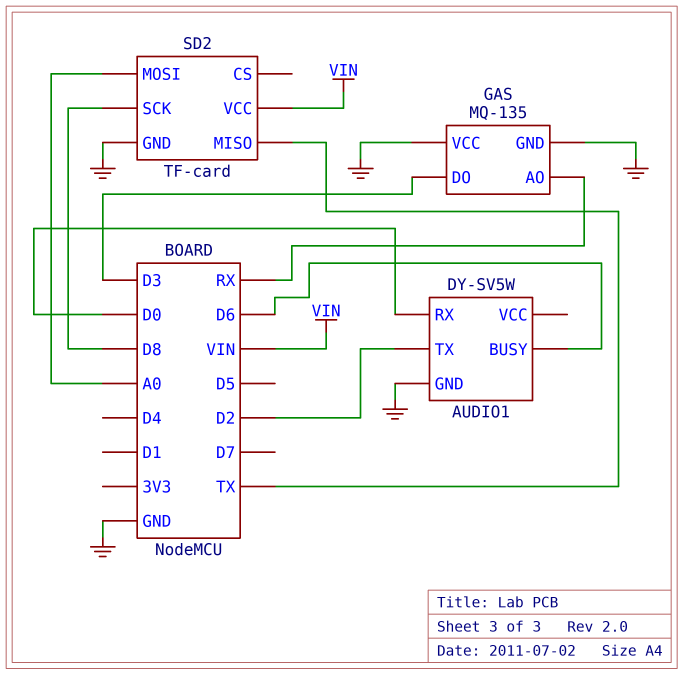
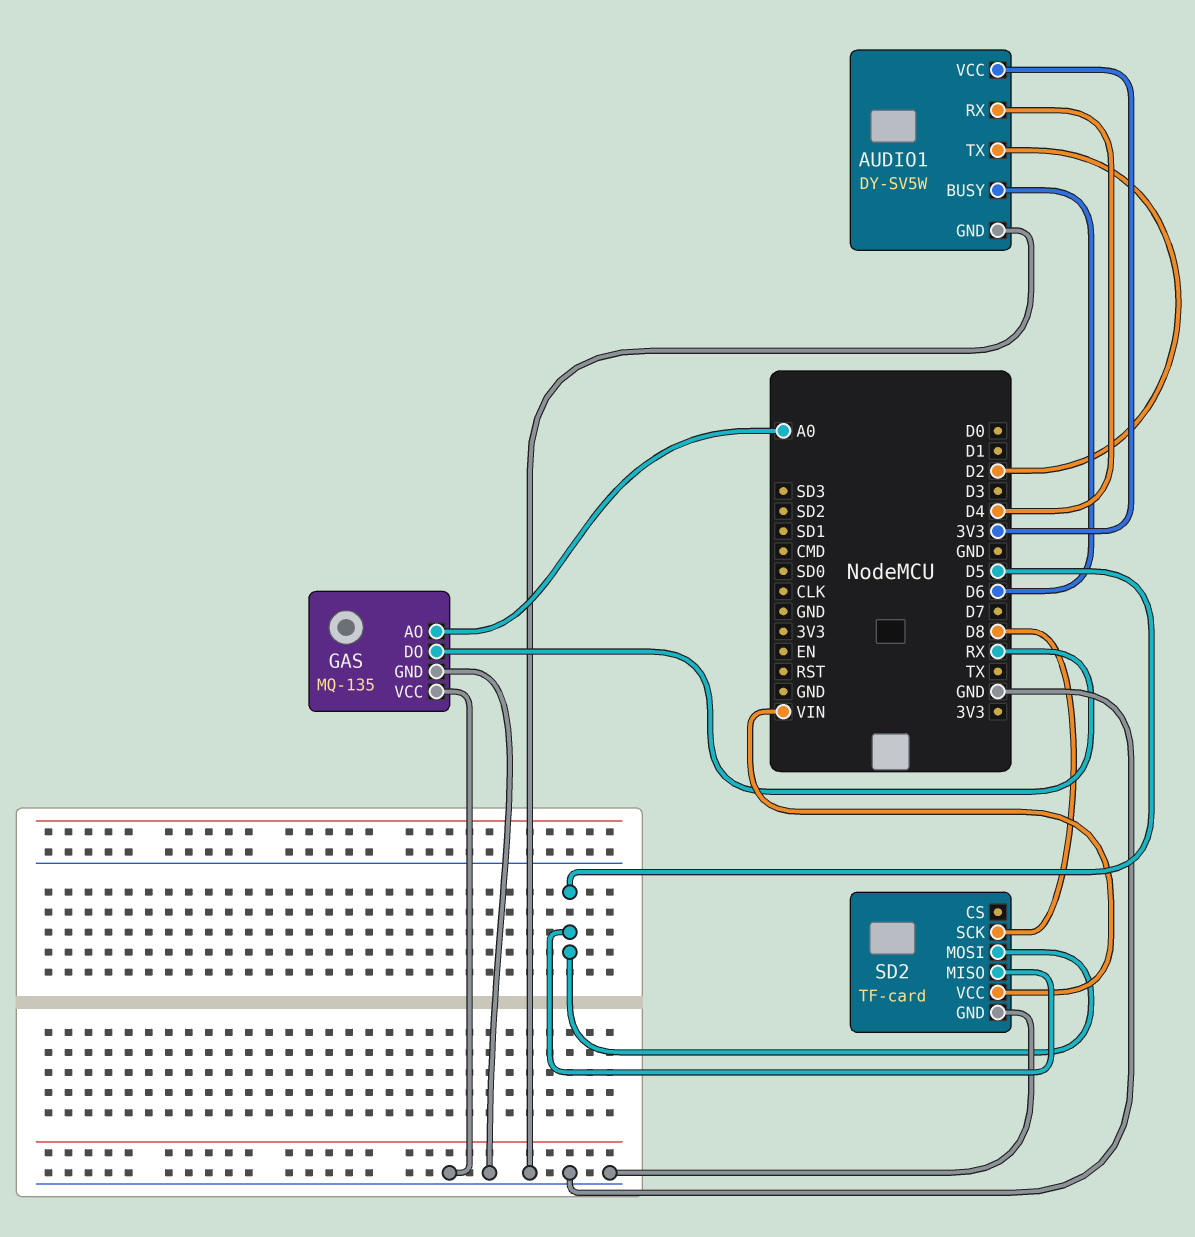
AUDIO1 pin RX: D0 -> D4
AUDIO1 pin VCC: none -> 3V3
GAS pin AO: RX -> A0
GAS pin DO: D3 -> RX
SD2 pin MISO: TX -> D5
SD2 pin MOSI: A0 -> D5

